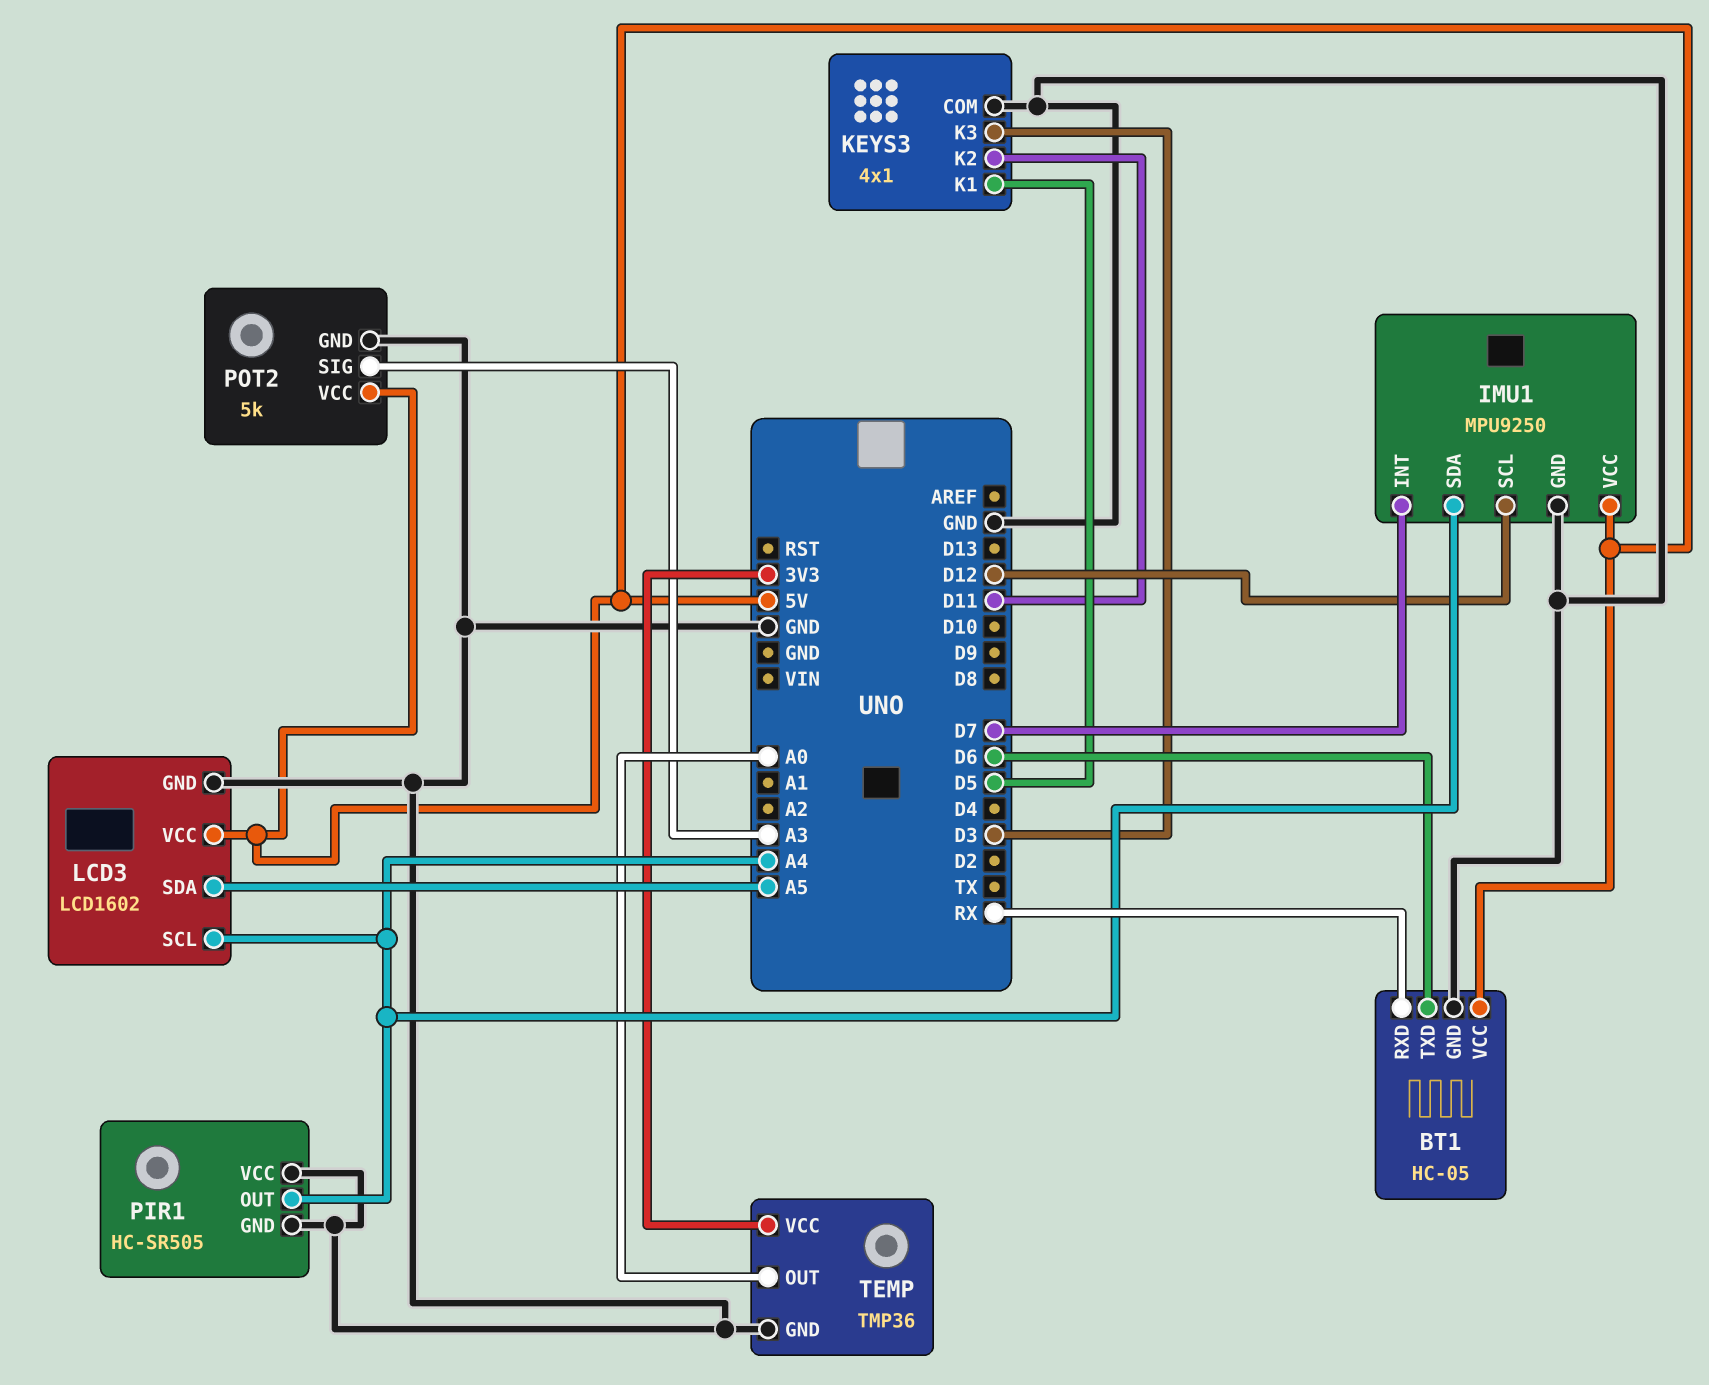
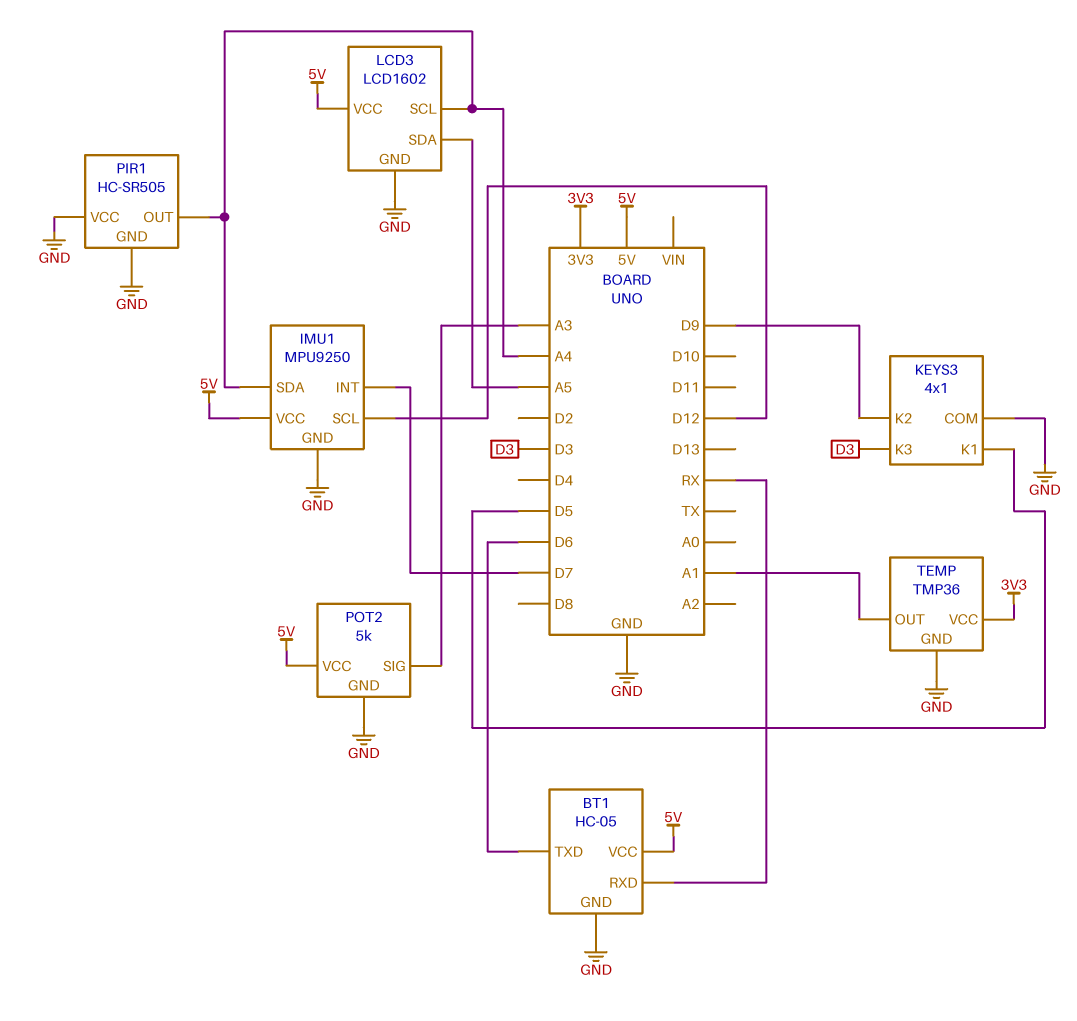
KEYS3 pin K2: D11 -> D9
TEMP pin OUT: A0 -> A1

